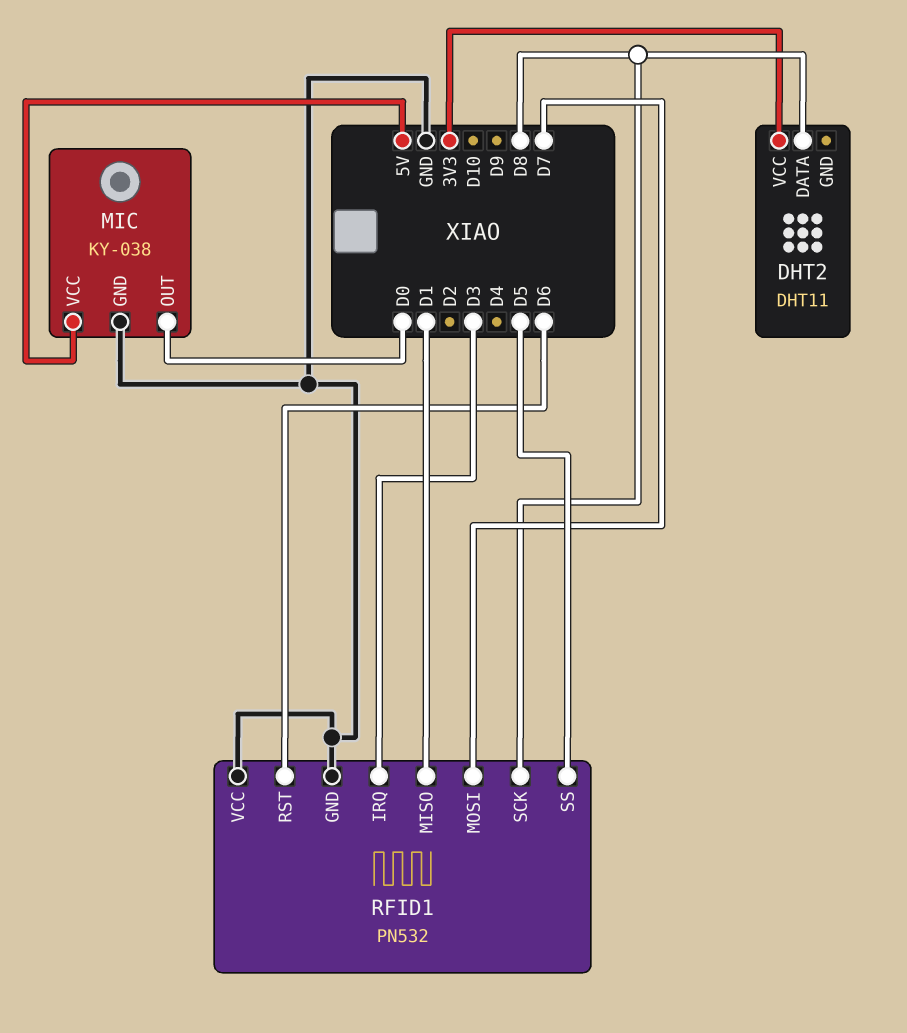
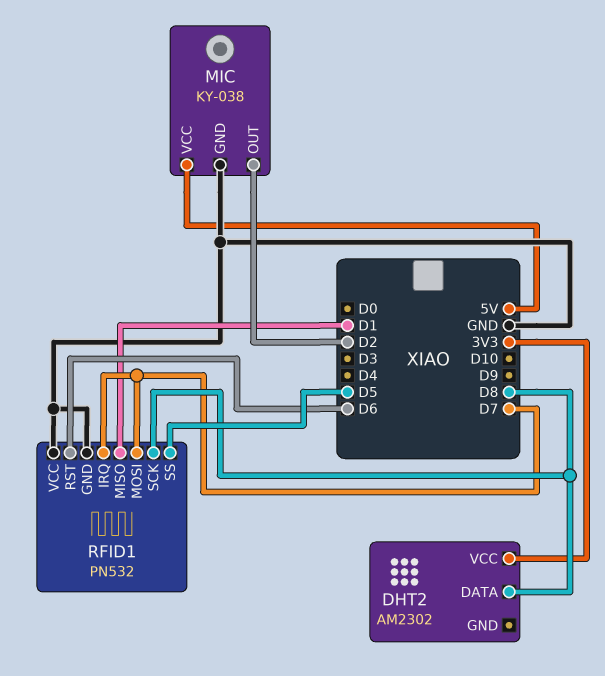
DHT2: DHT11 -> AM2302
MIC pin OUT: D0 -> D2
RFID1 pin IRQ: D3 -> D7

